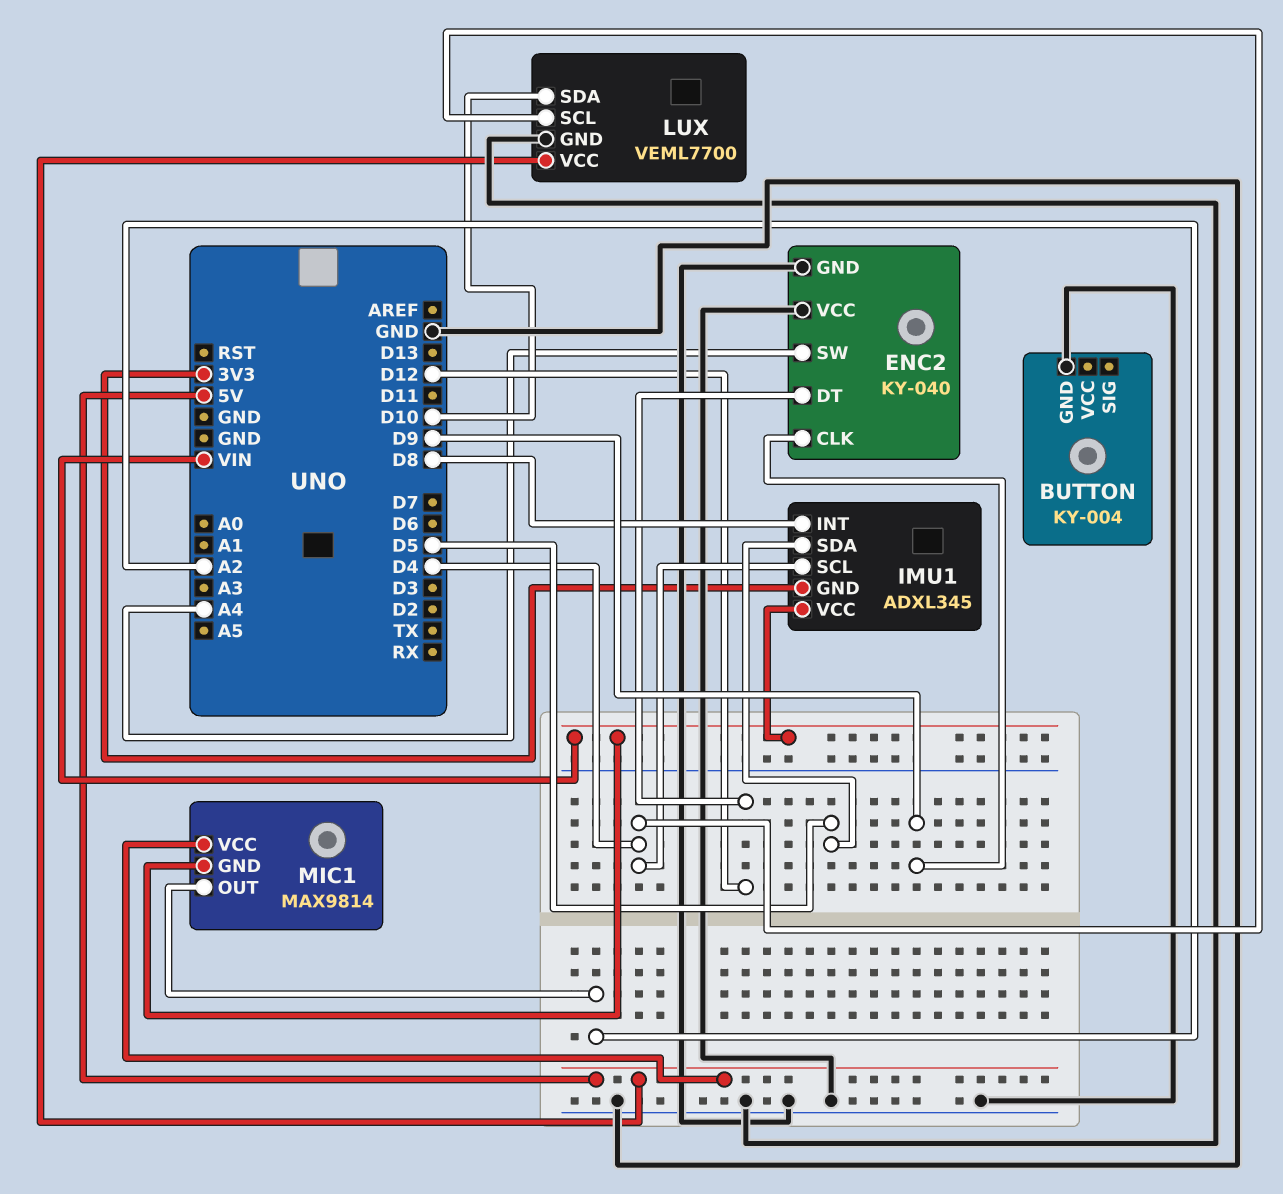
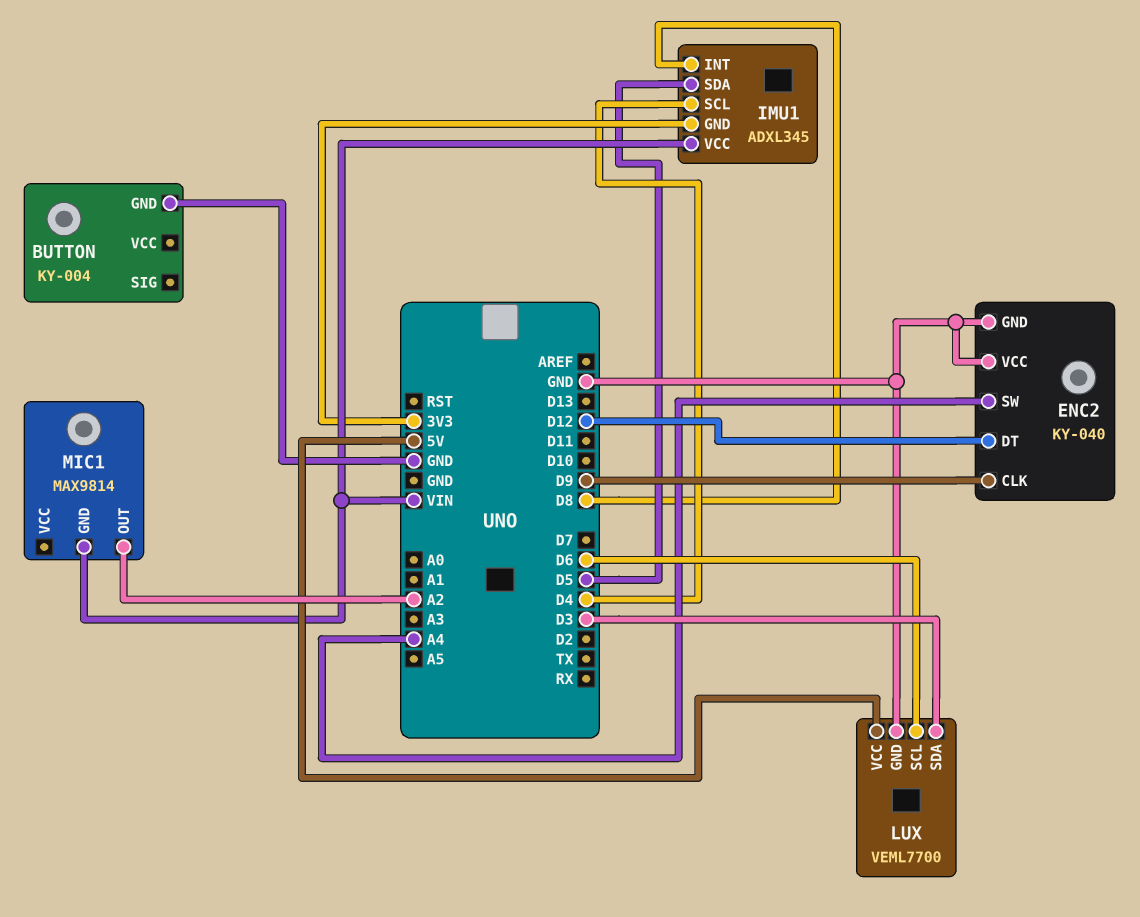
LUX pin SCL: D4 -> D6
LUX pin SDA: D10 -> D3
MIC1 pin VCC: 5V -> none

